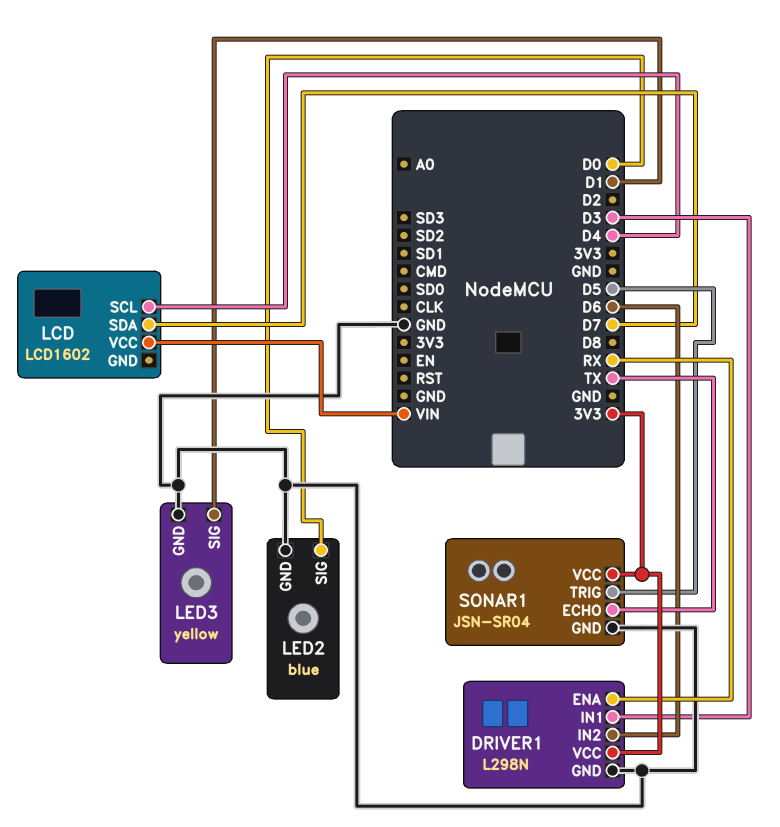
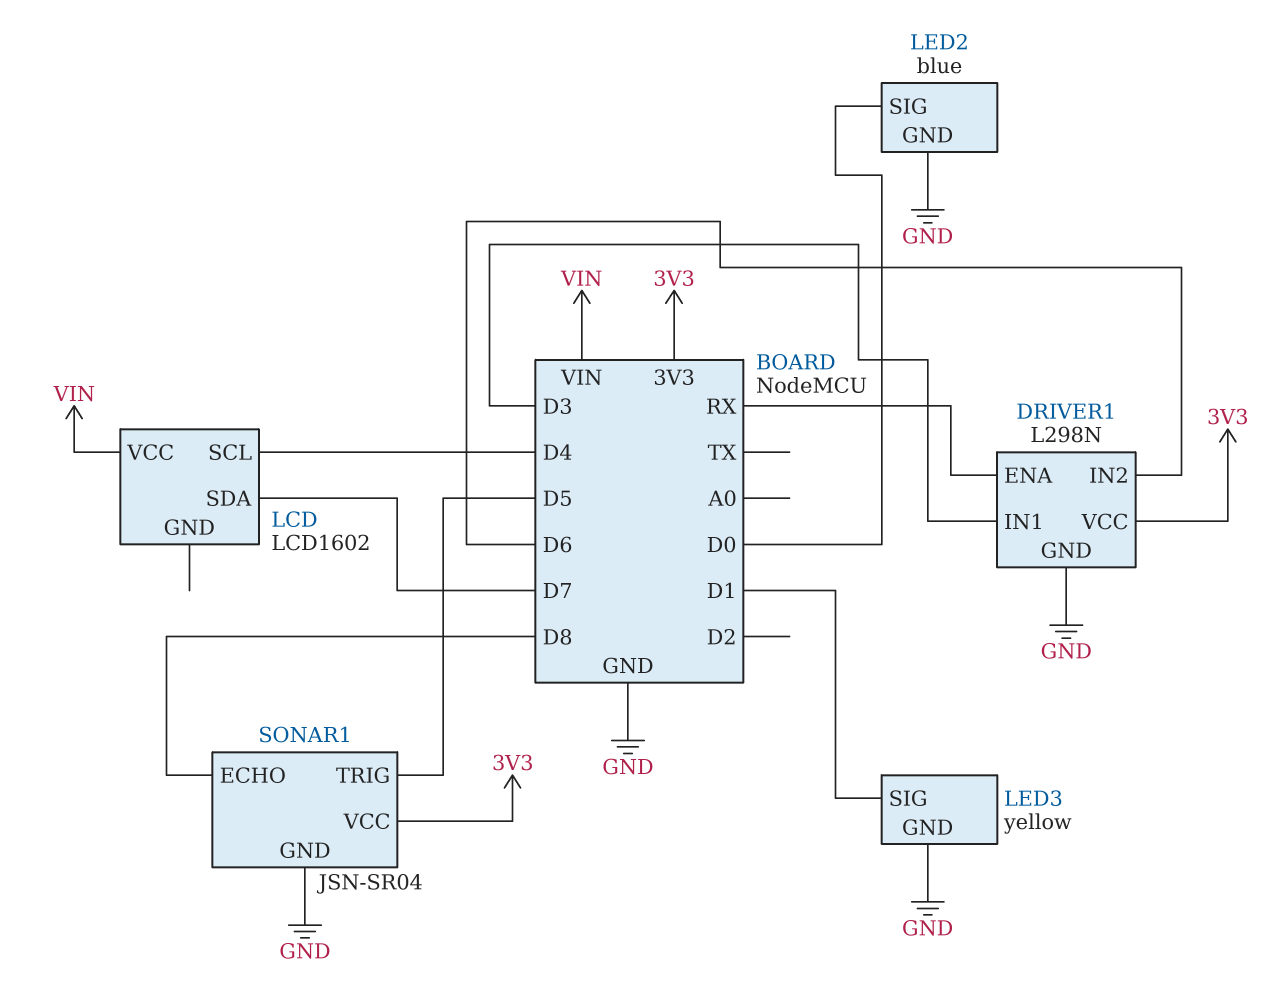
SONAR1 pin ECHO: TX -> D8

